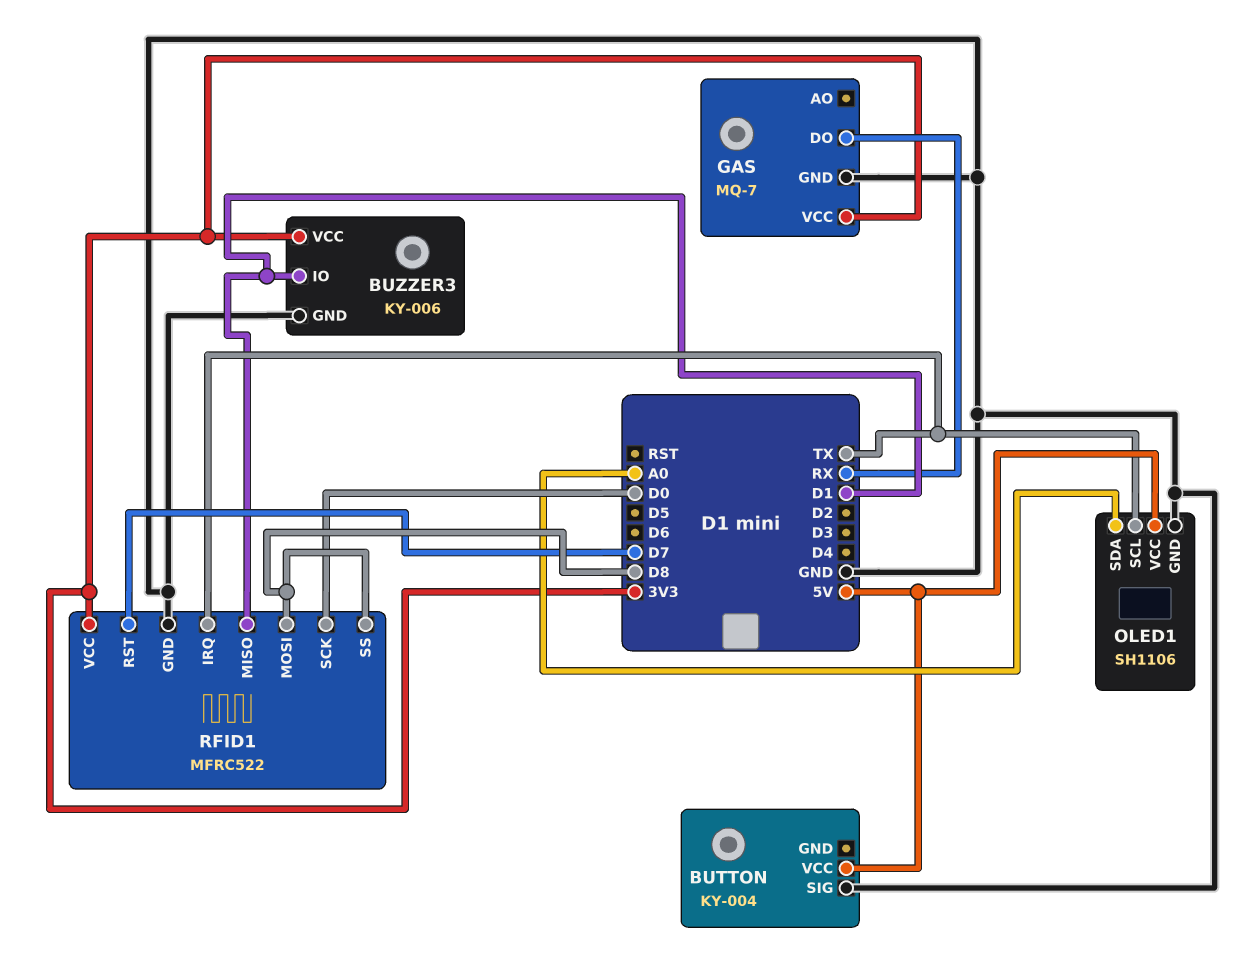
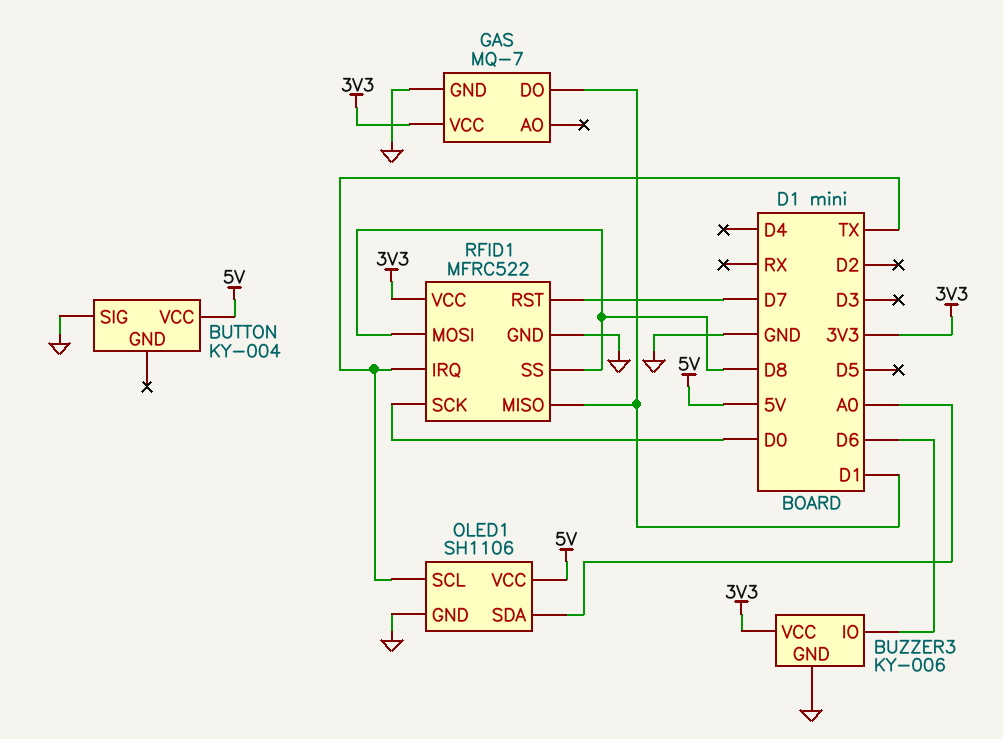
BUZZER3 pin IO: D1 -> D6
GAS pin DO: RX -> D1

